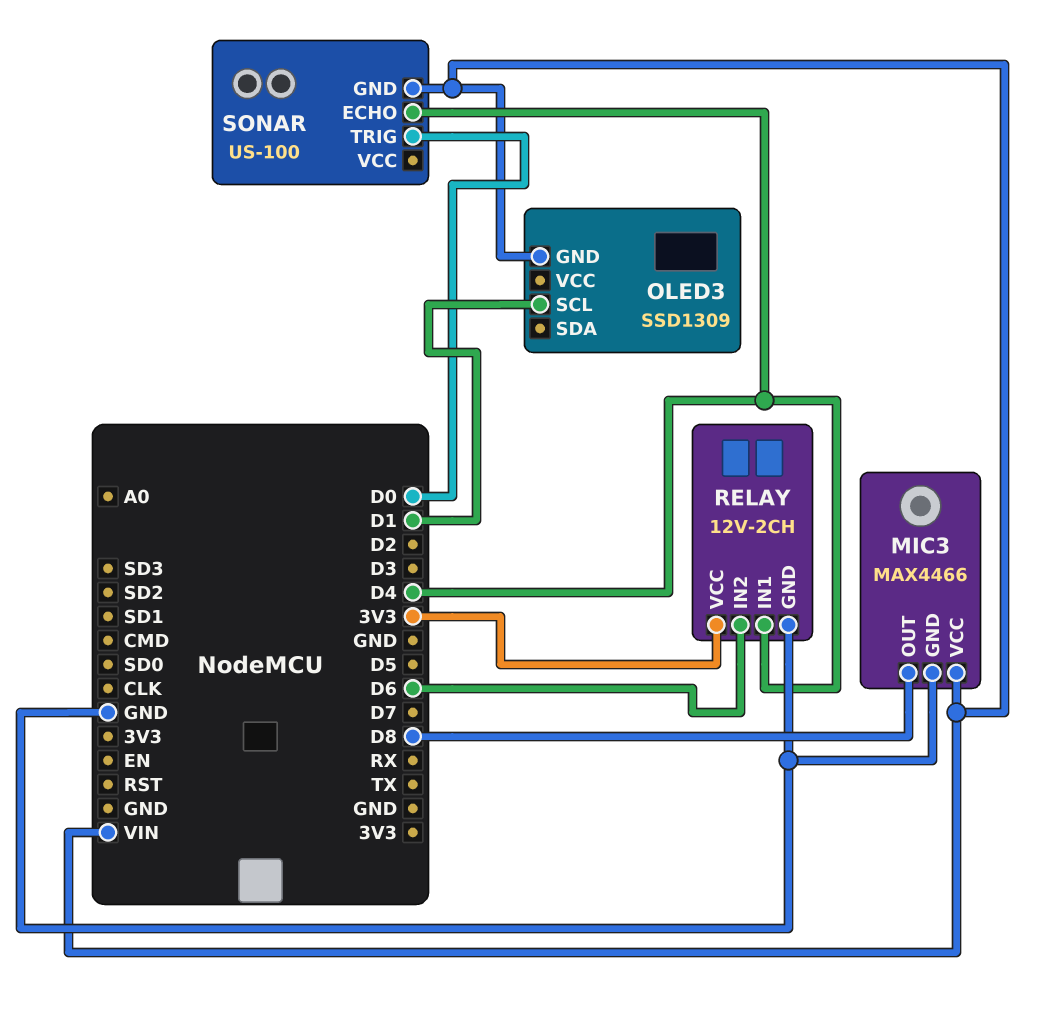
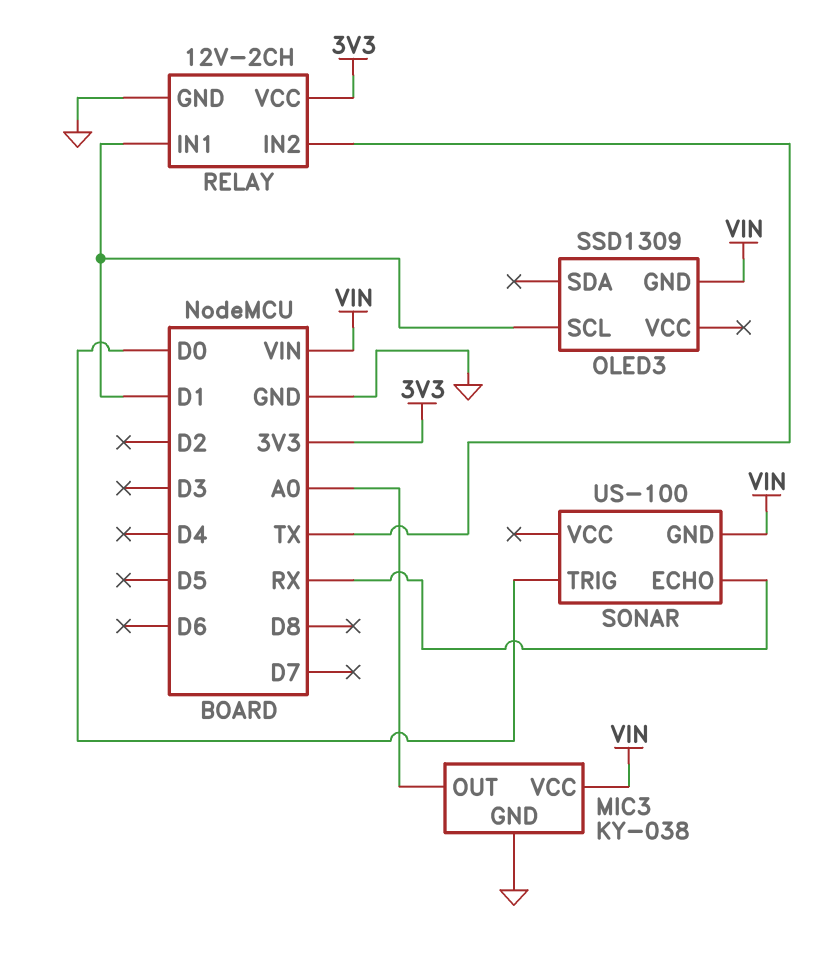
MIC3: MAX4466 -> KY-038
MIC3 pin OUT: D8 -> A0
RELAY pin IN1: D4 -> D1
RELAY pin IN2: D6 -> TX
SONAR pin ECHO: D4 -> RX

